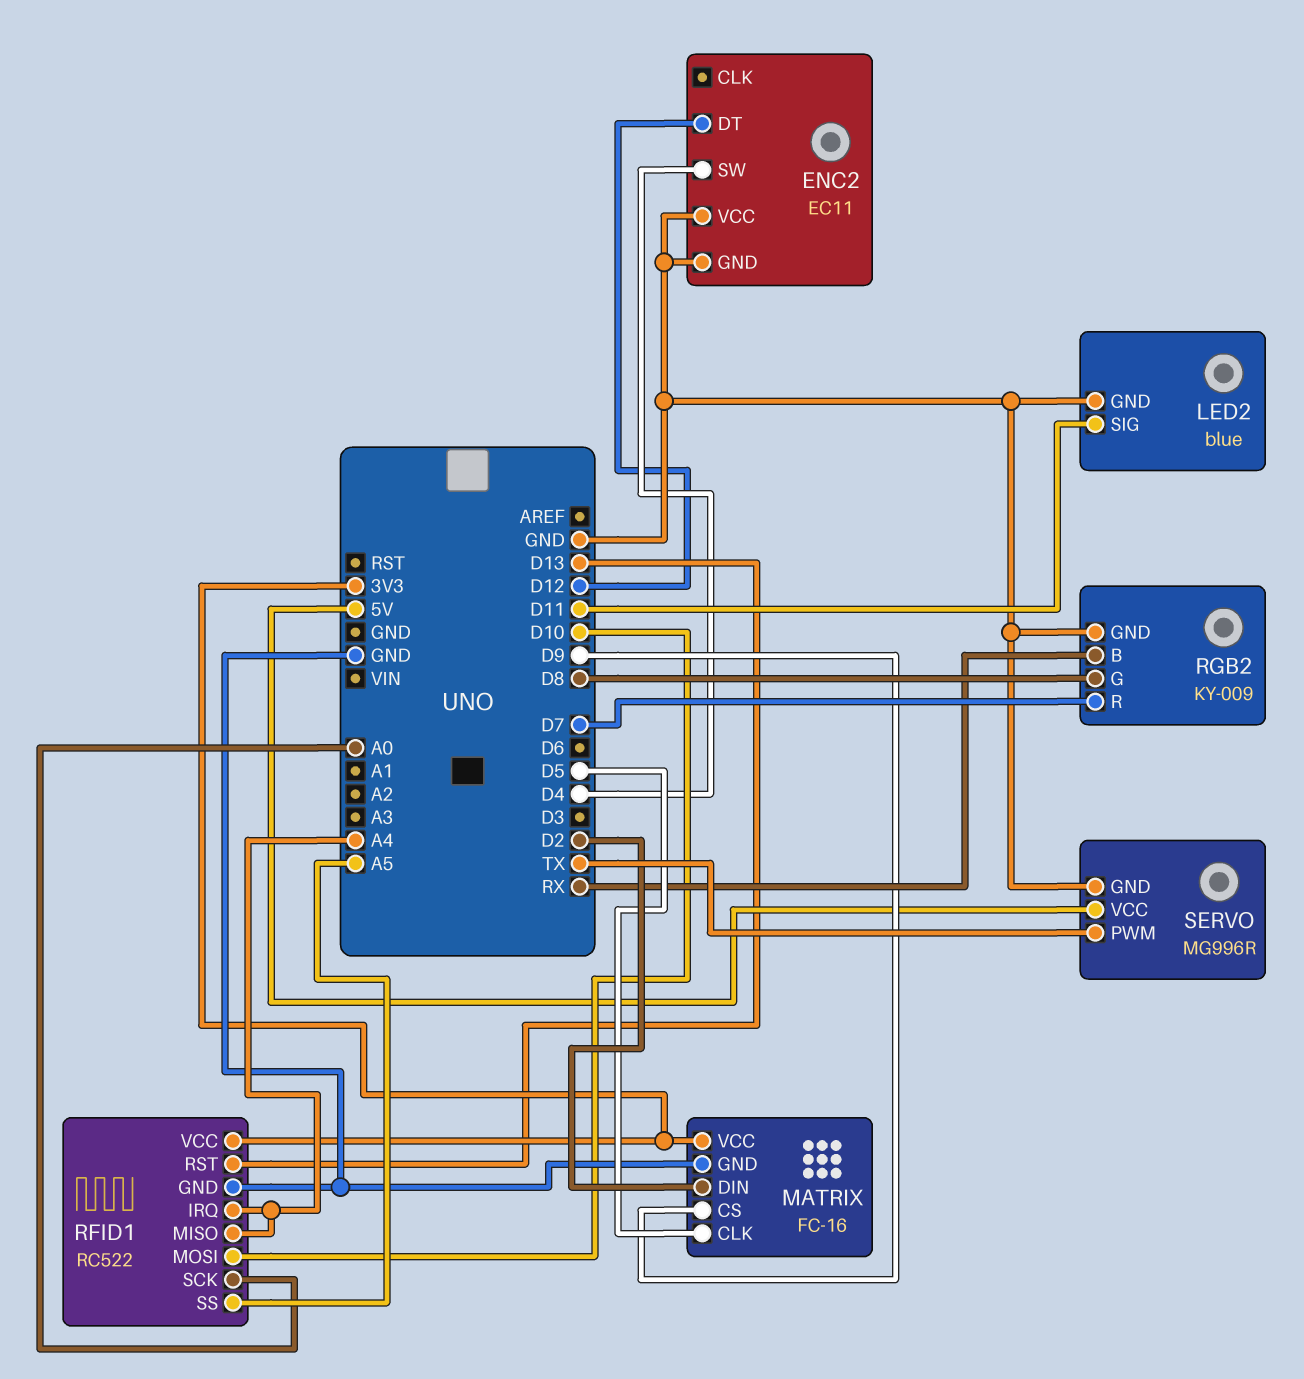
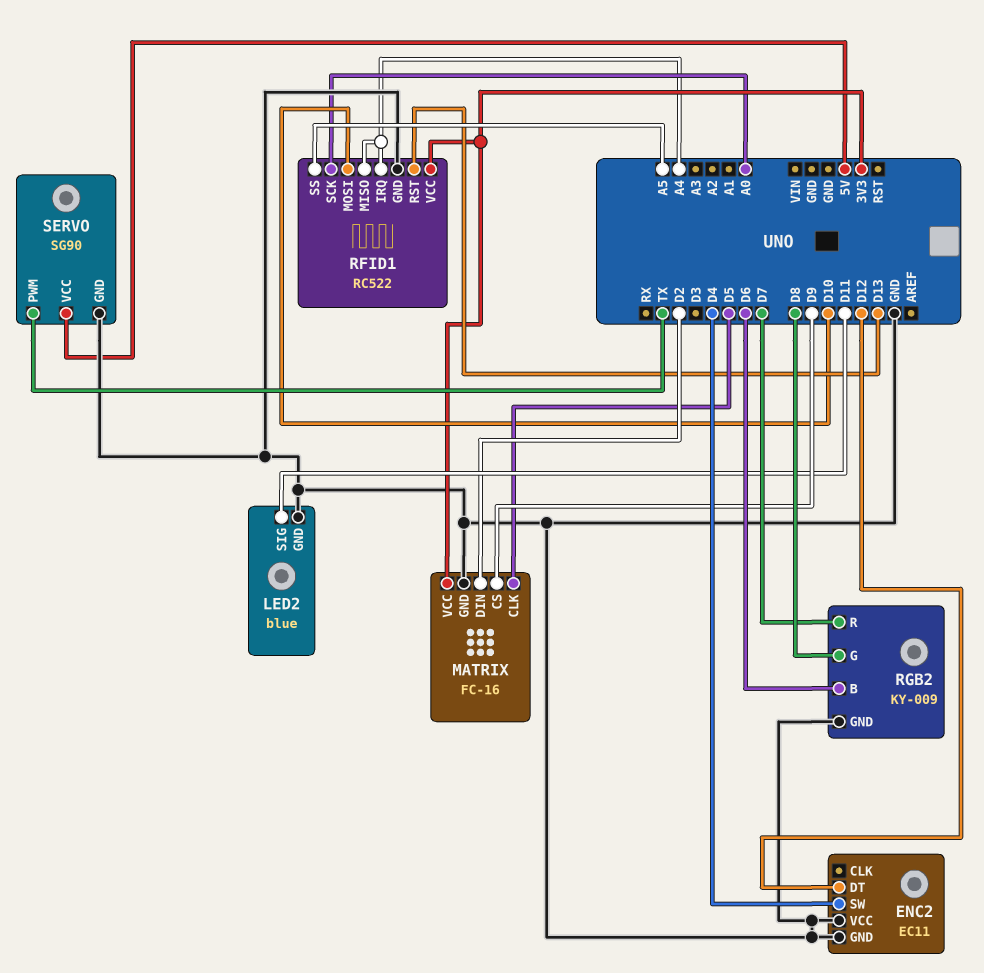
RGB2 pin B: RX -> D6
SERVO: MG996R -> SG90

